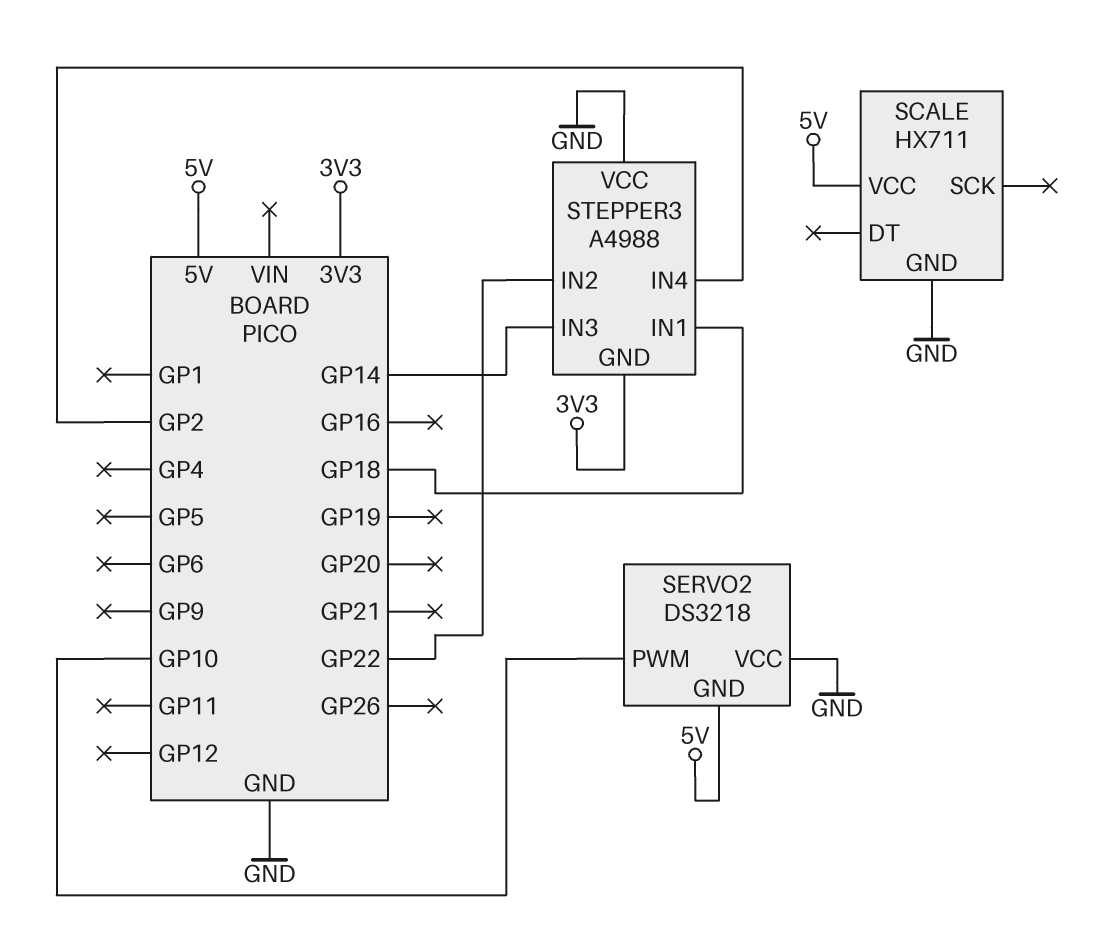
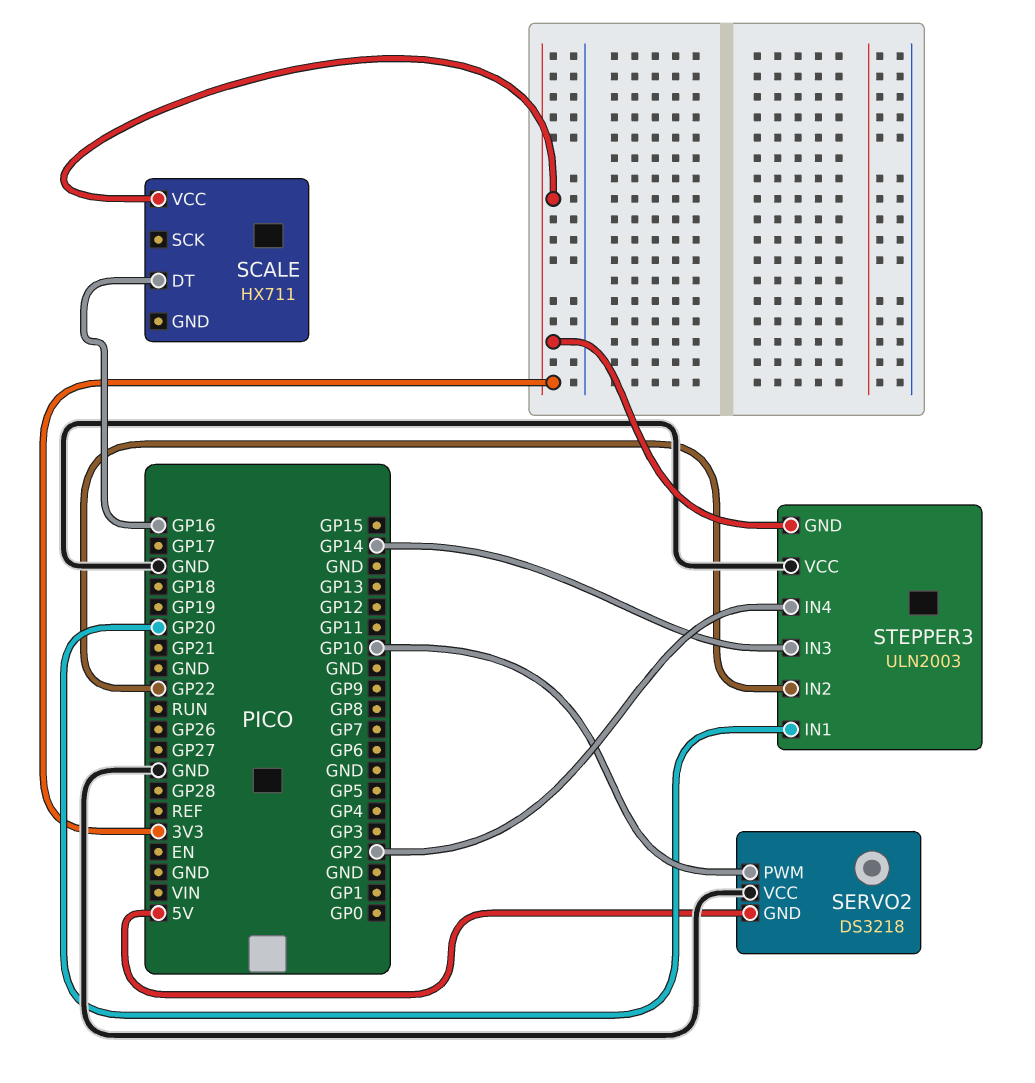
SCALE pin DT: none -> GP16
SCALE pin GND: GND -> none
SCALE pin VCC: 5V -> 3V3
STEPPER3: A4988 -> ULN2003
STEPPER3 pin IN1: GP18 -> GP20

